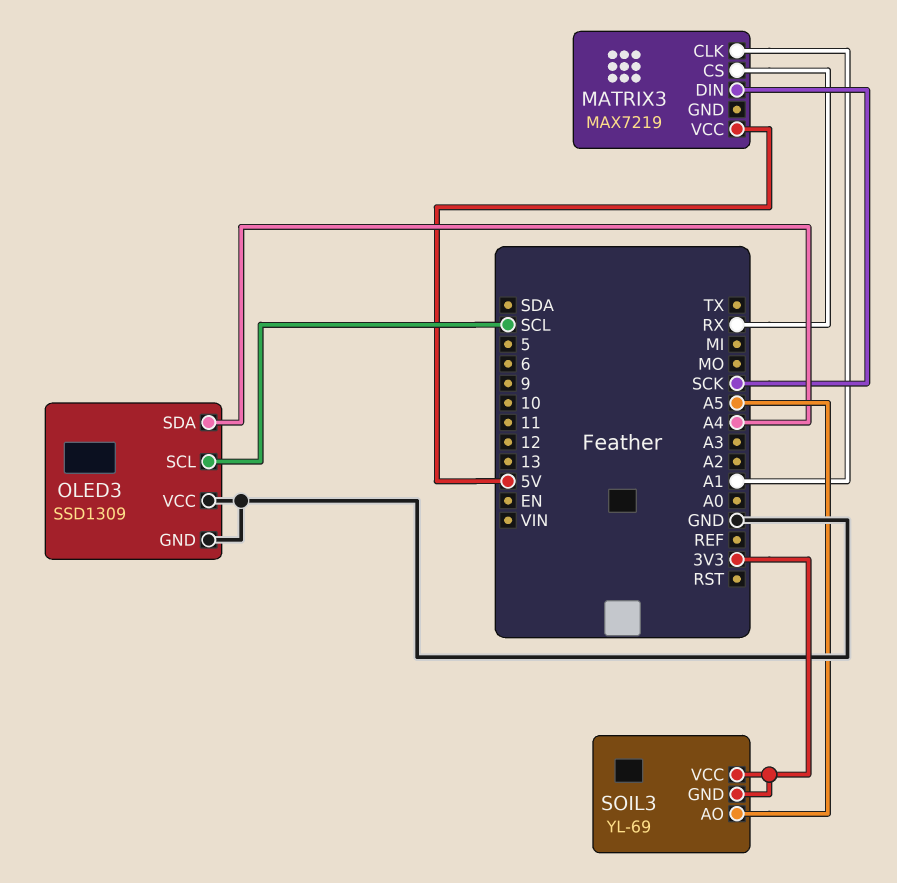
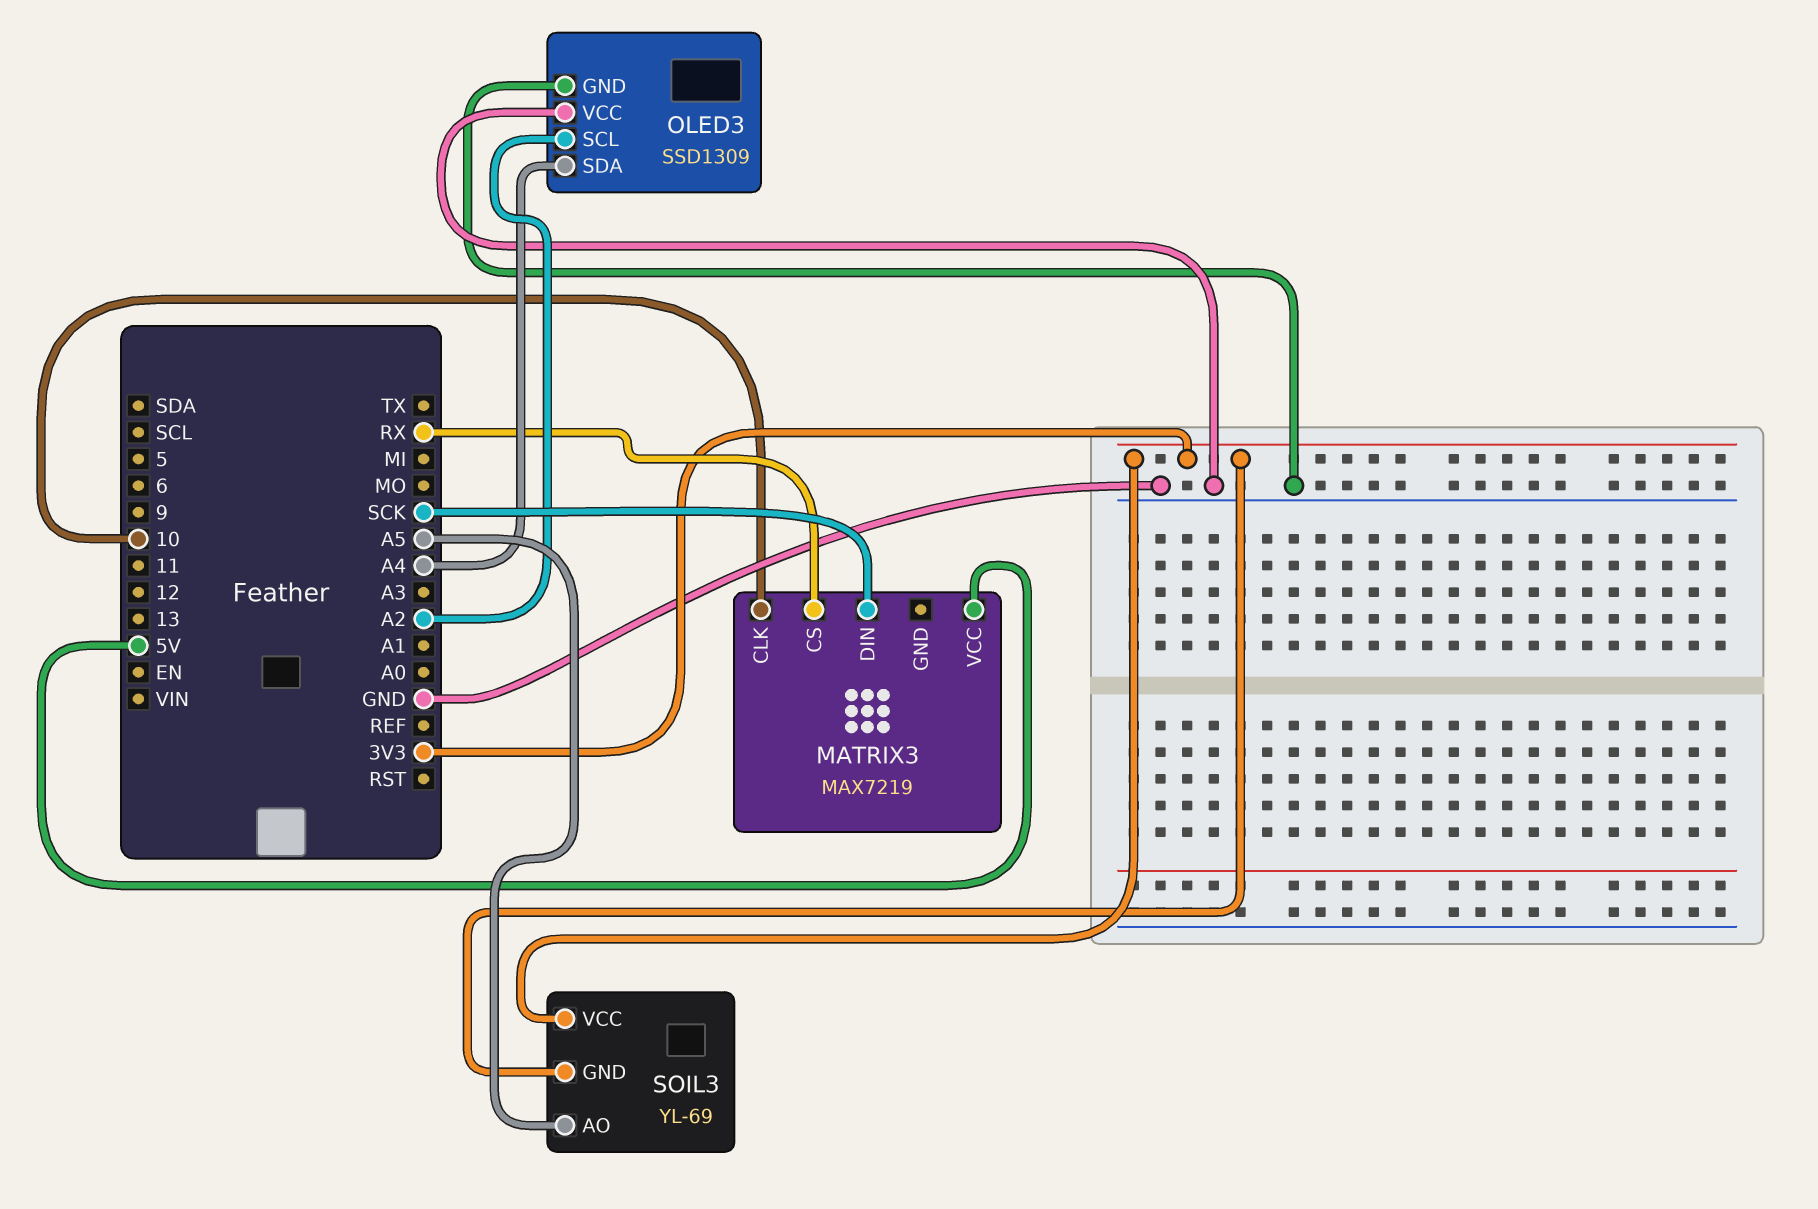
MATRIX3 pin CLK: A1 -> 10
OLED3 pin SCL: SCL -> A2

